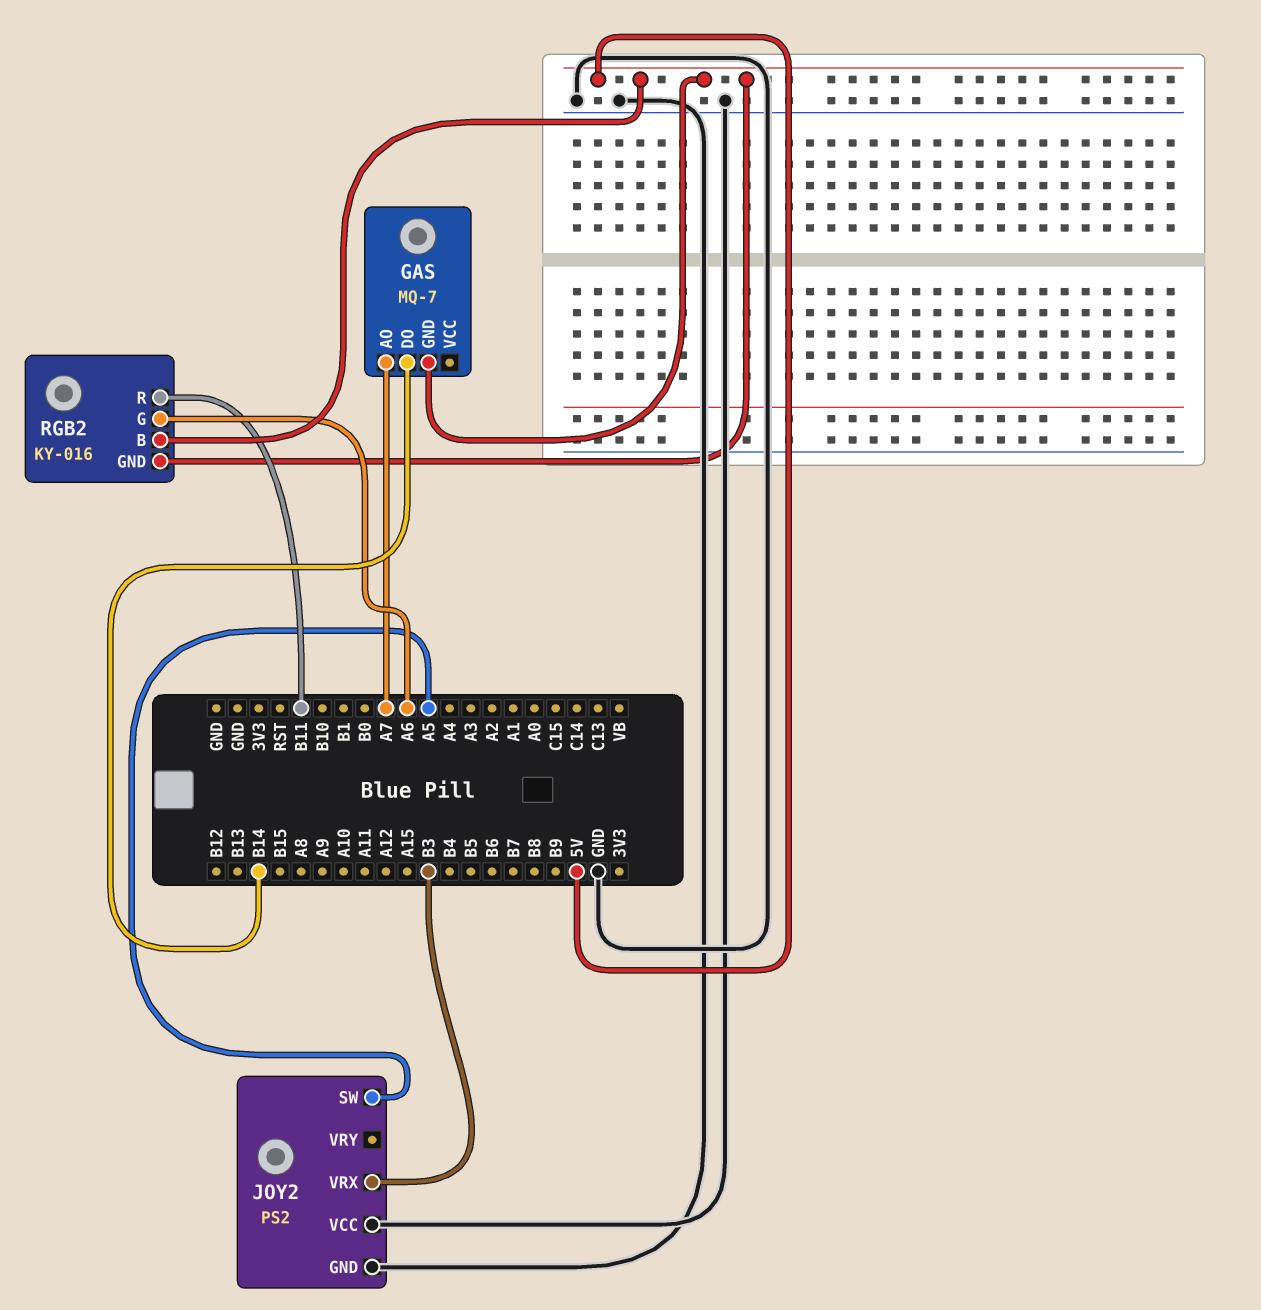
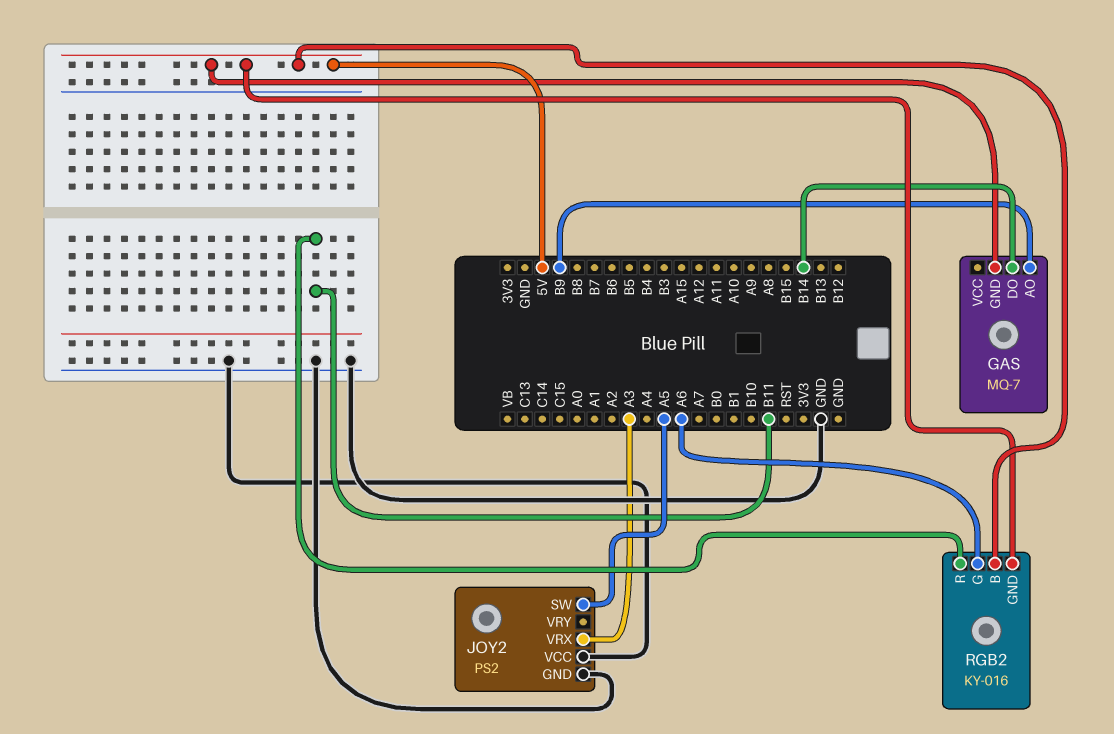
GAS pin AO: A7 -> B9
JOY2 pin VRX: B3 -> A3

